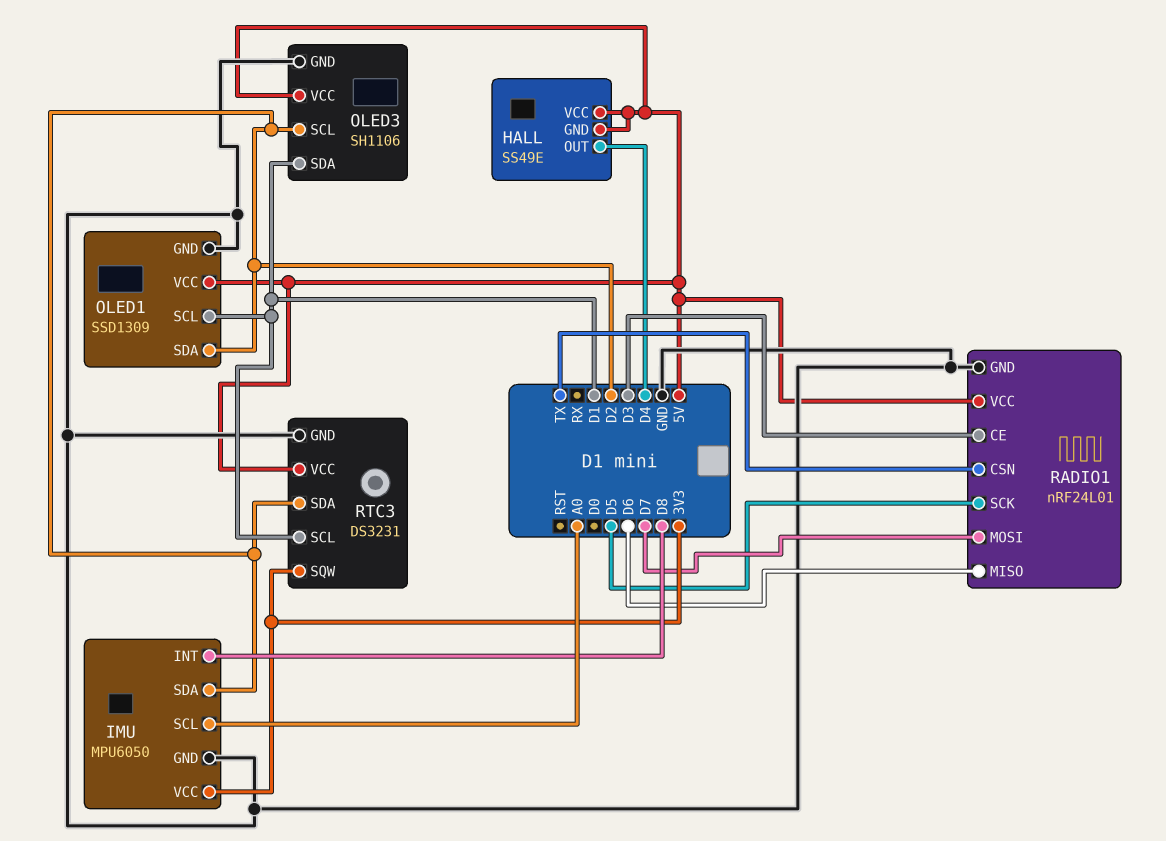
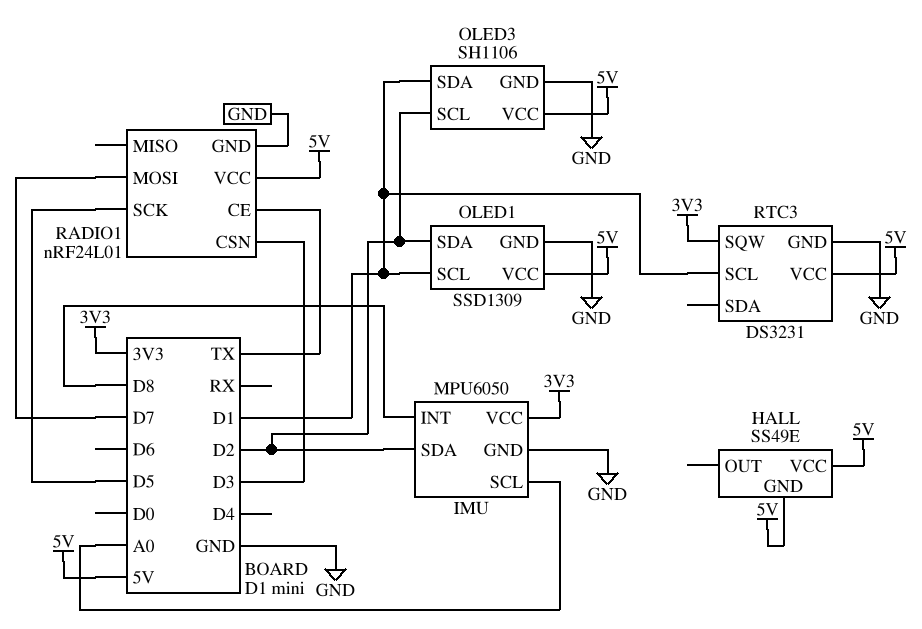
HALL pin OUT: D4 -> none
RADIO1 pin CE: D3 -> TX
RADIO1 pin CSN: TX -> D3
RADIO1 pin MISO: D6 -> none
RTC3 pin SDA: D2 -> none

